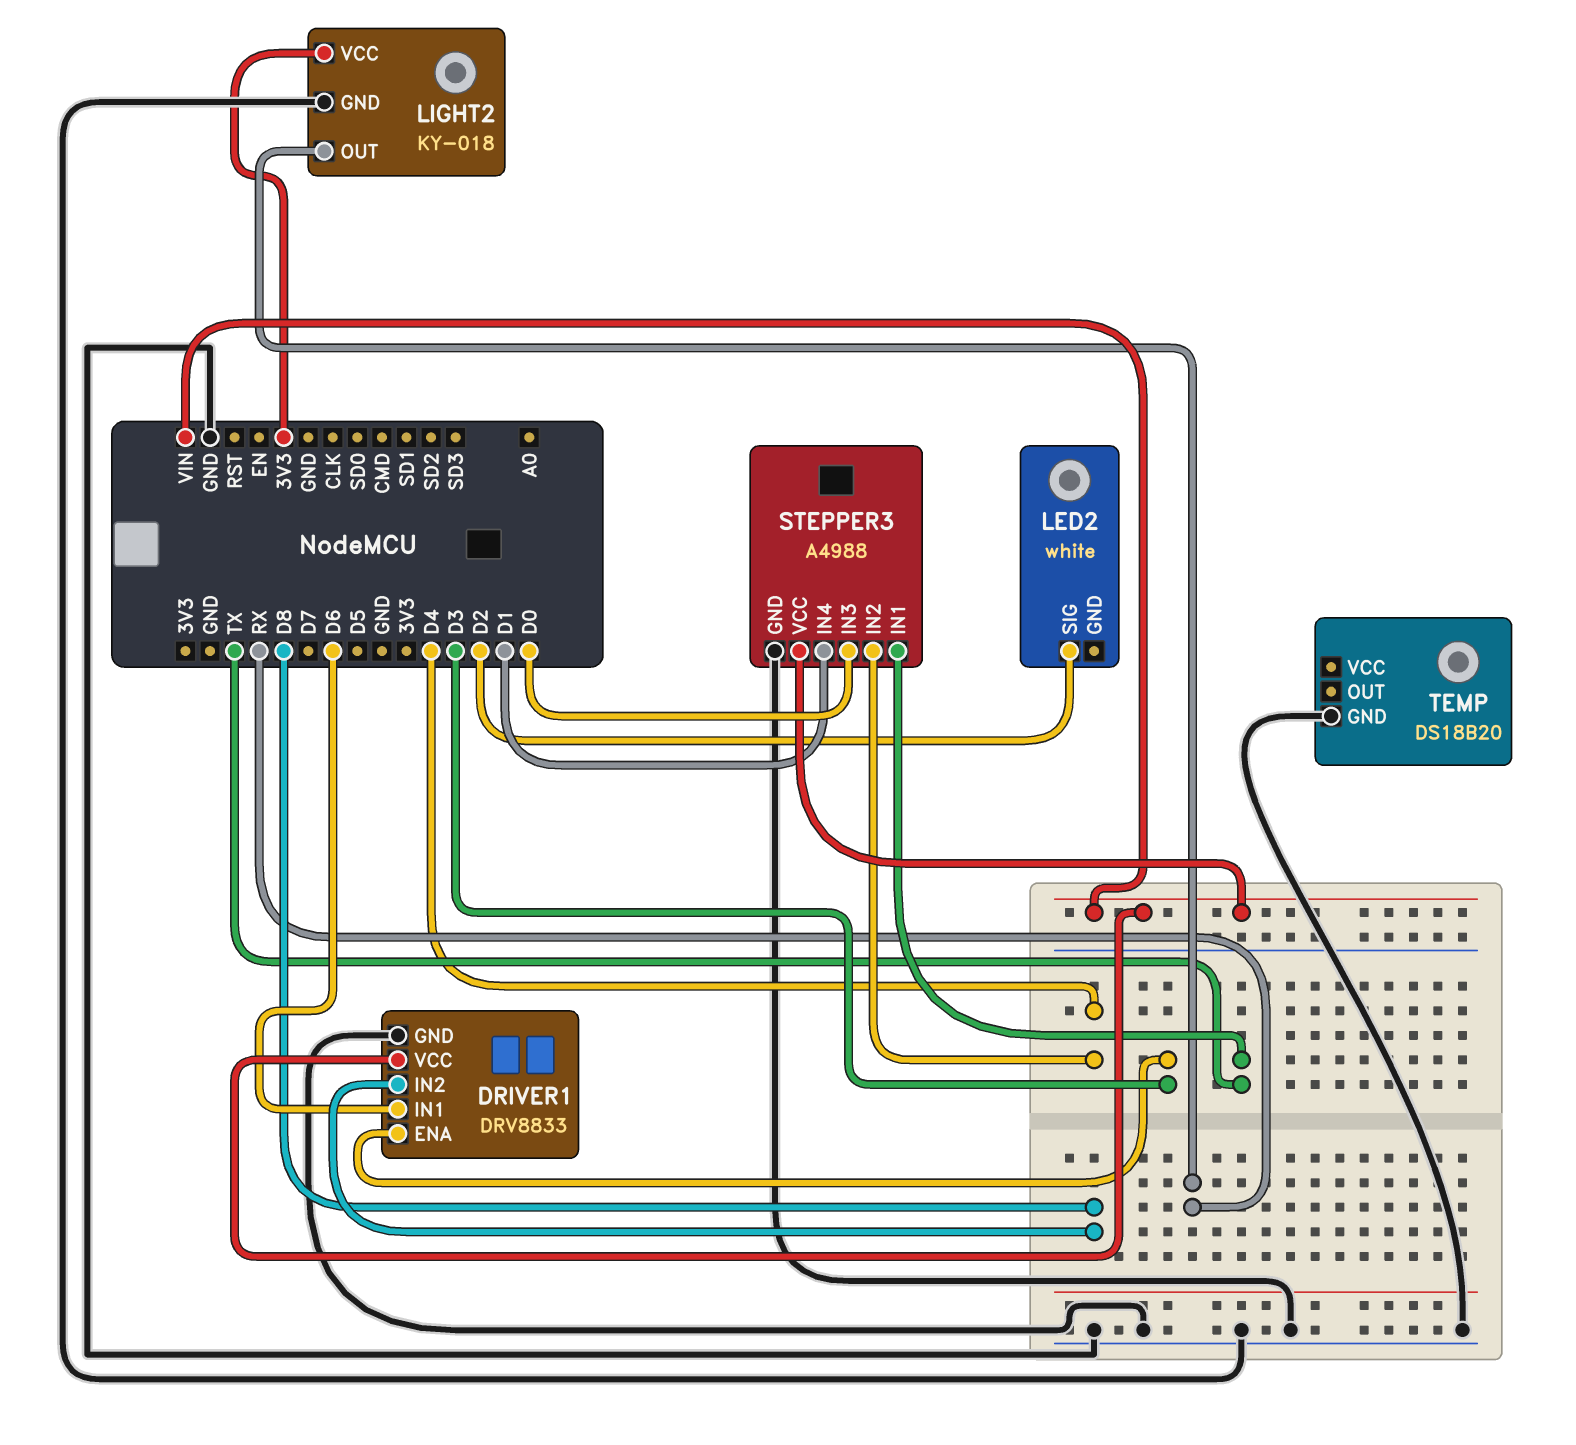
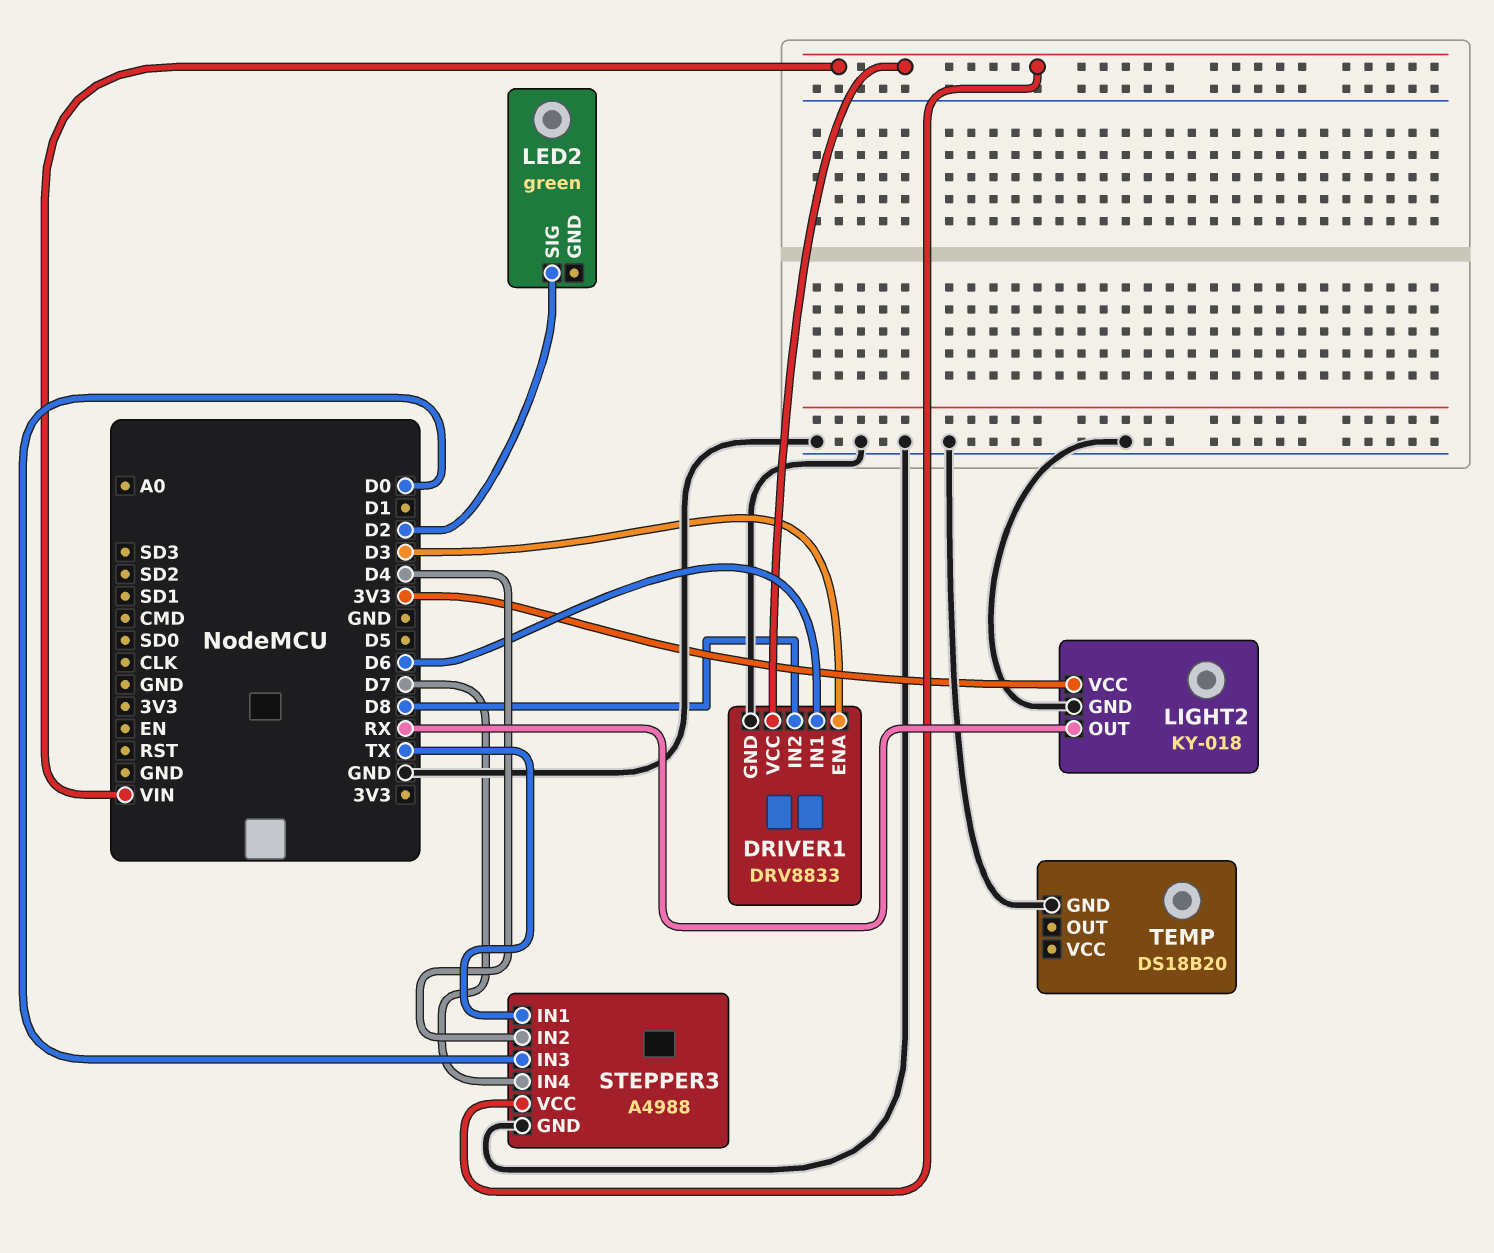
LED2: white -> green
STEPPER3 pin IN4: D1 -> D7

